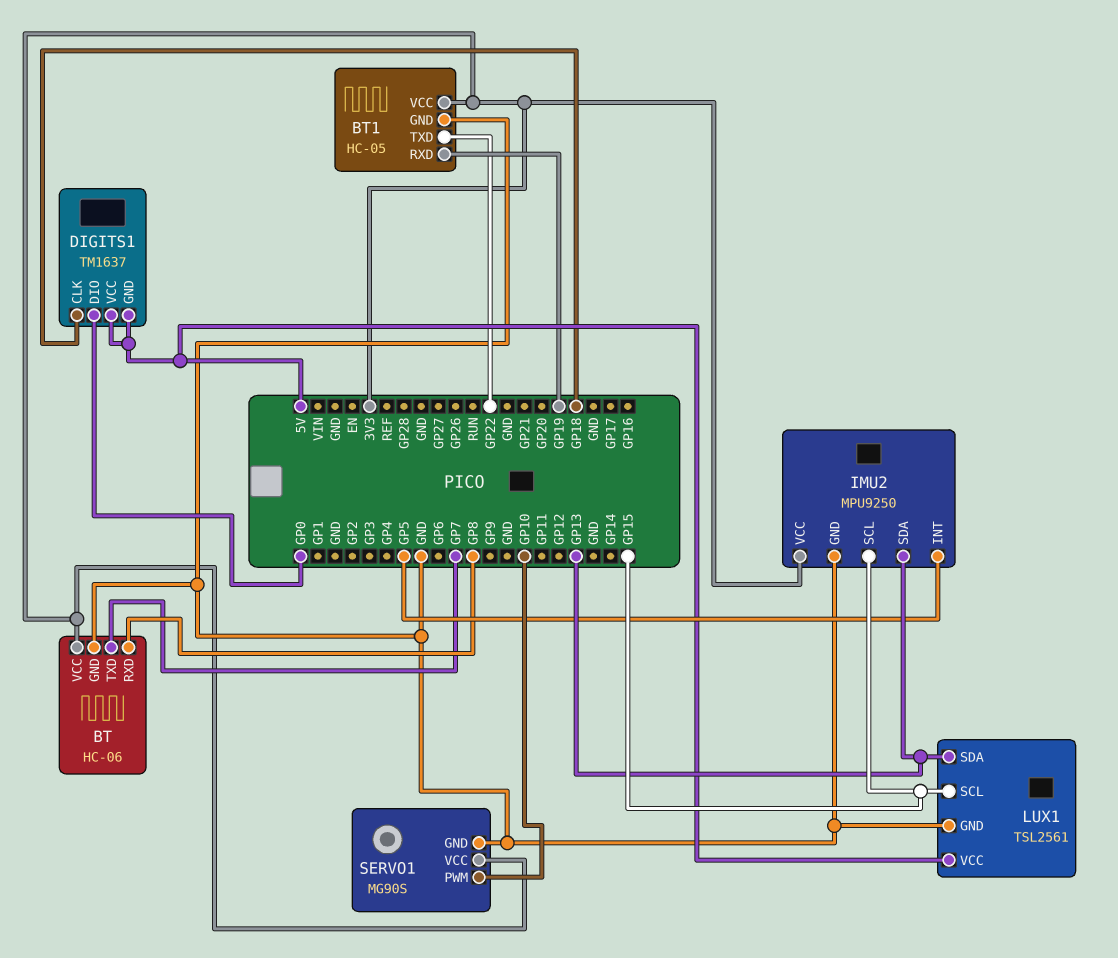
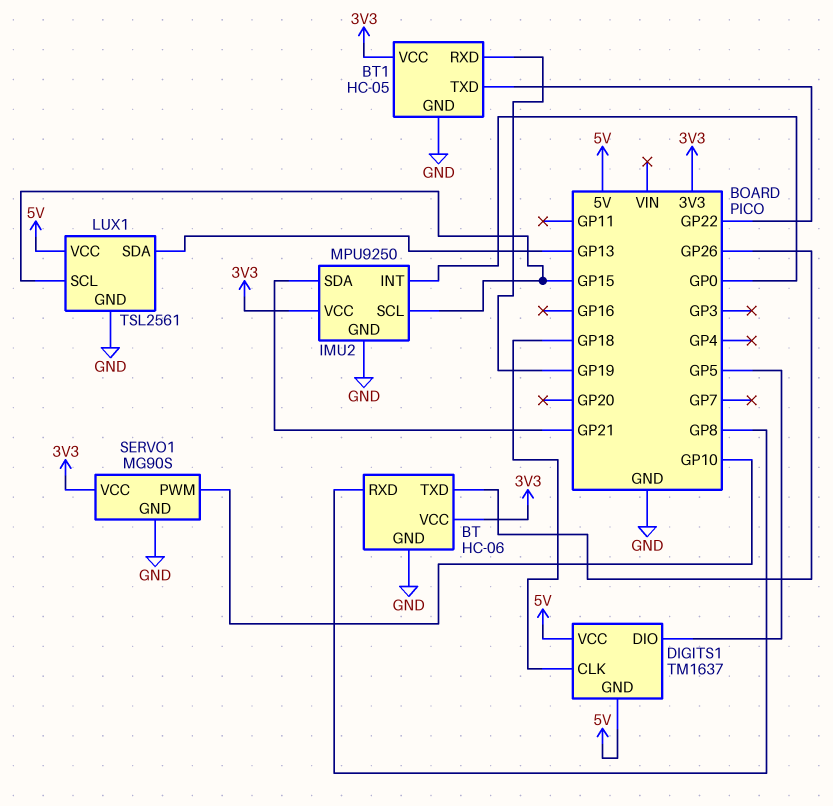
BT pin TXD: GP7 -> GP26
DIGITS1 pin DIO: GP0 -> GP5
IMU2 pin INT: GP5 -> GP0
IMU2 pin SDA: GP13 -> GP21

